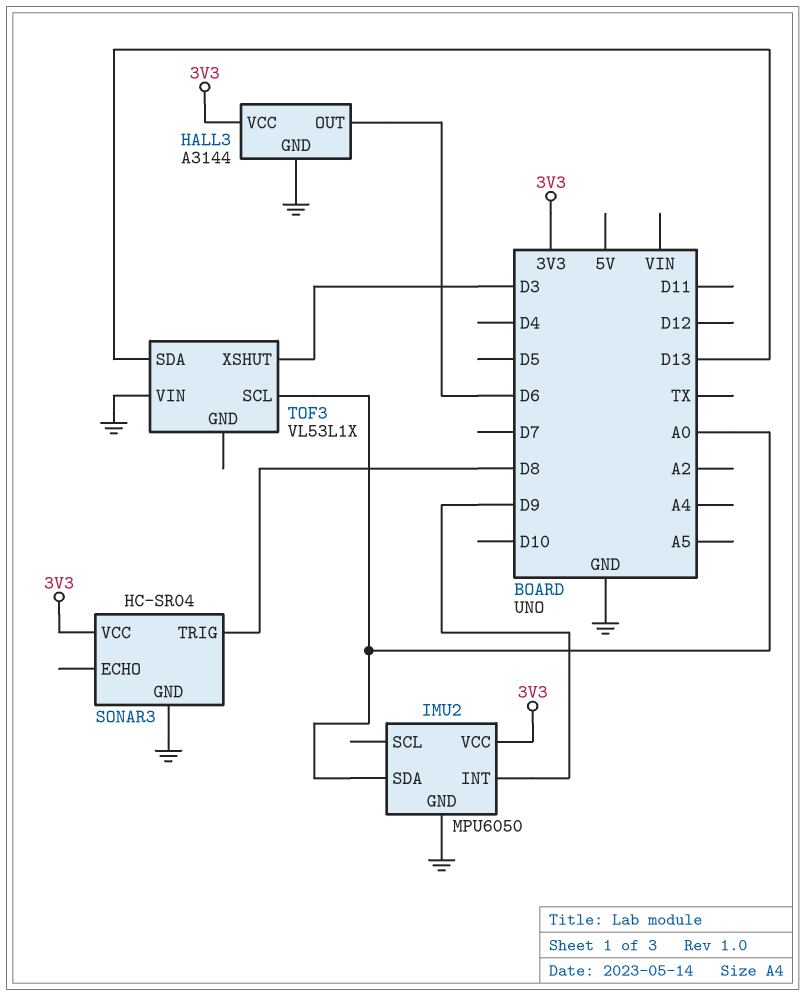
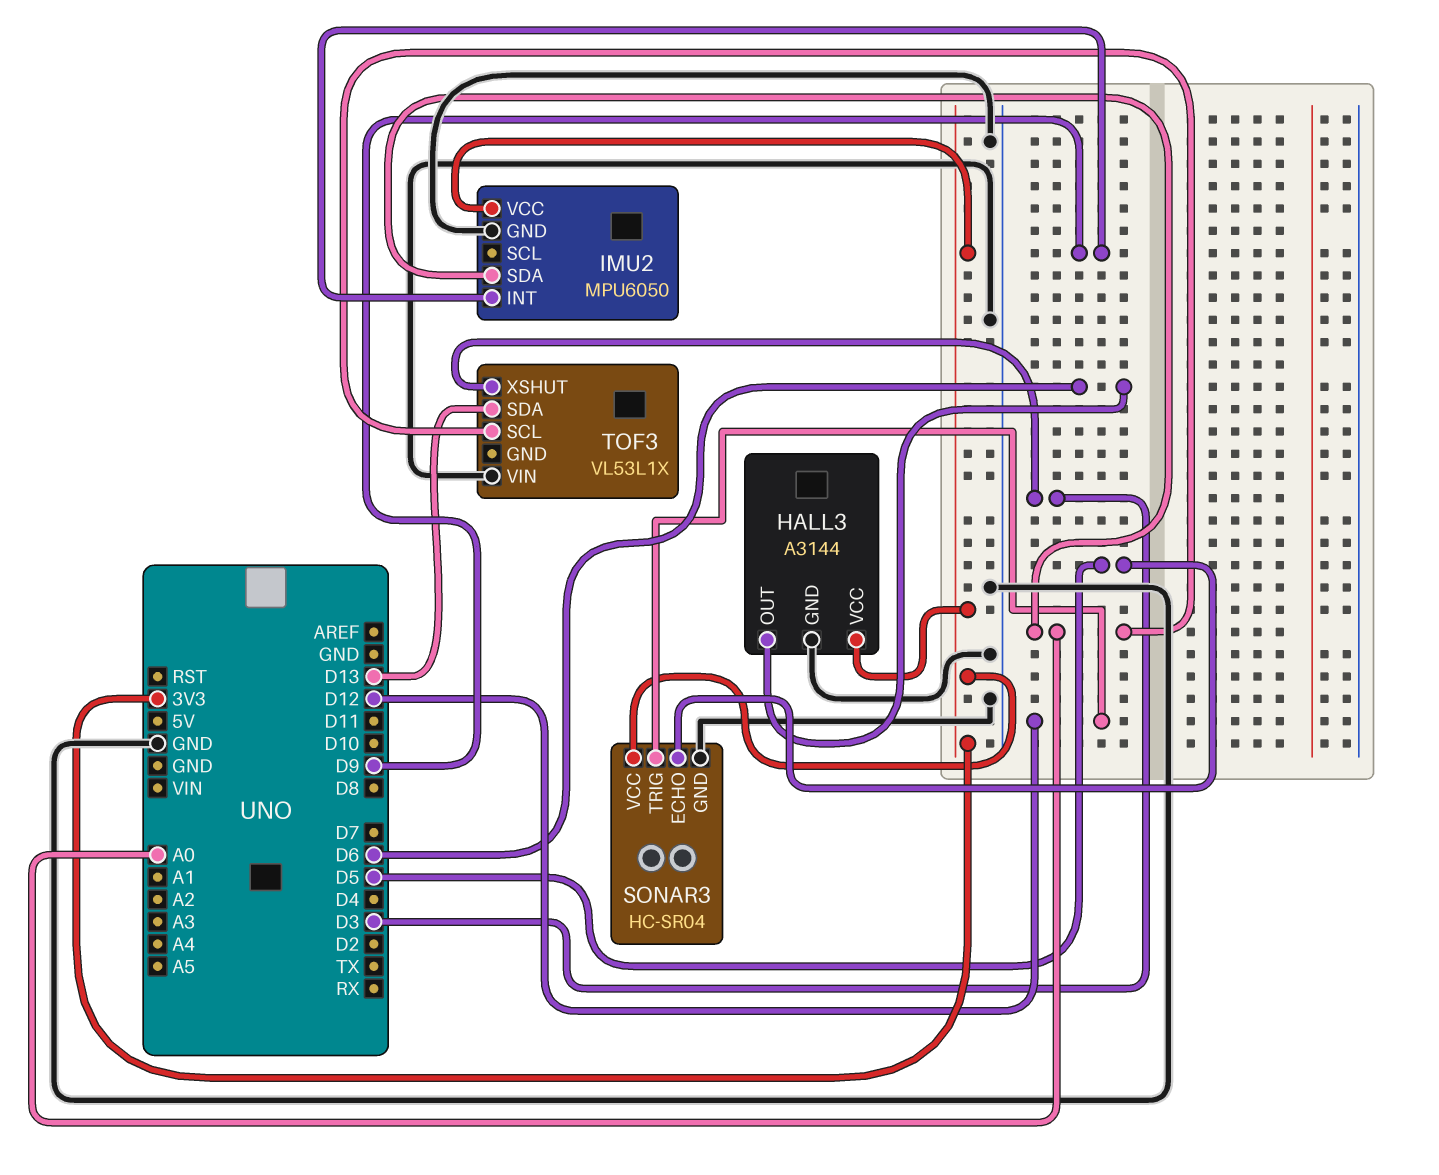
SONAR3 pin ECHO: none -> D5
SONAR3 pin TRIG: D8 -> D12

